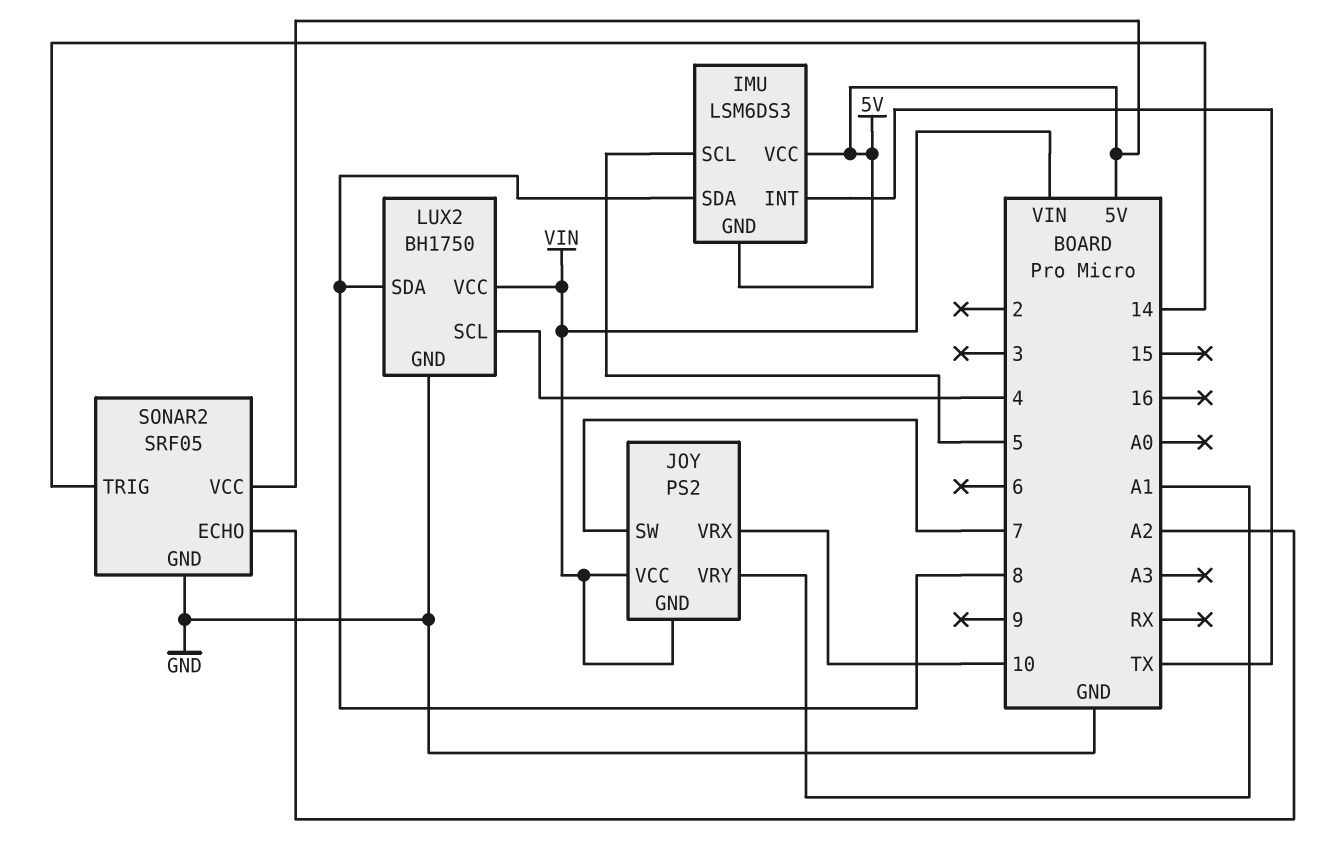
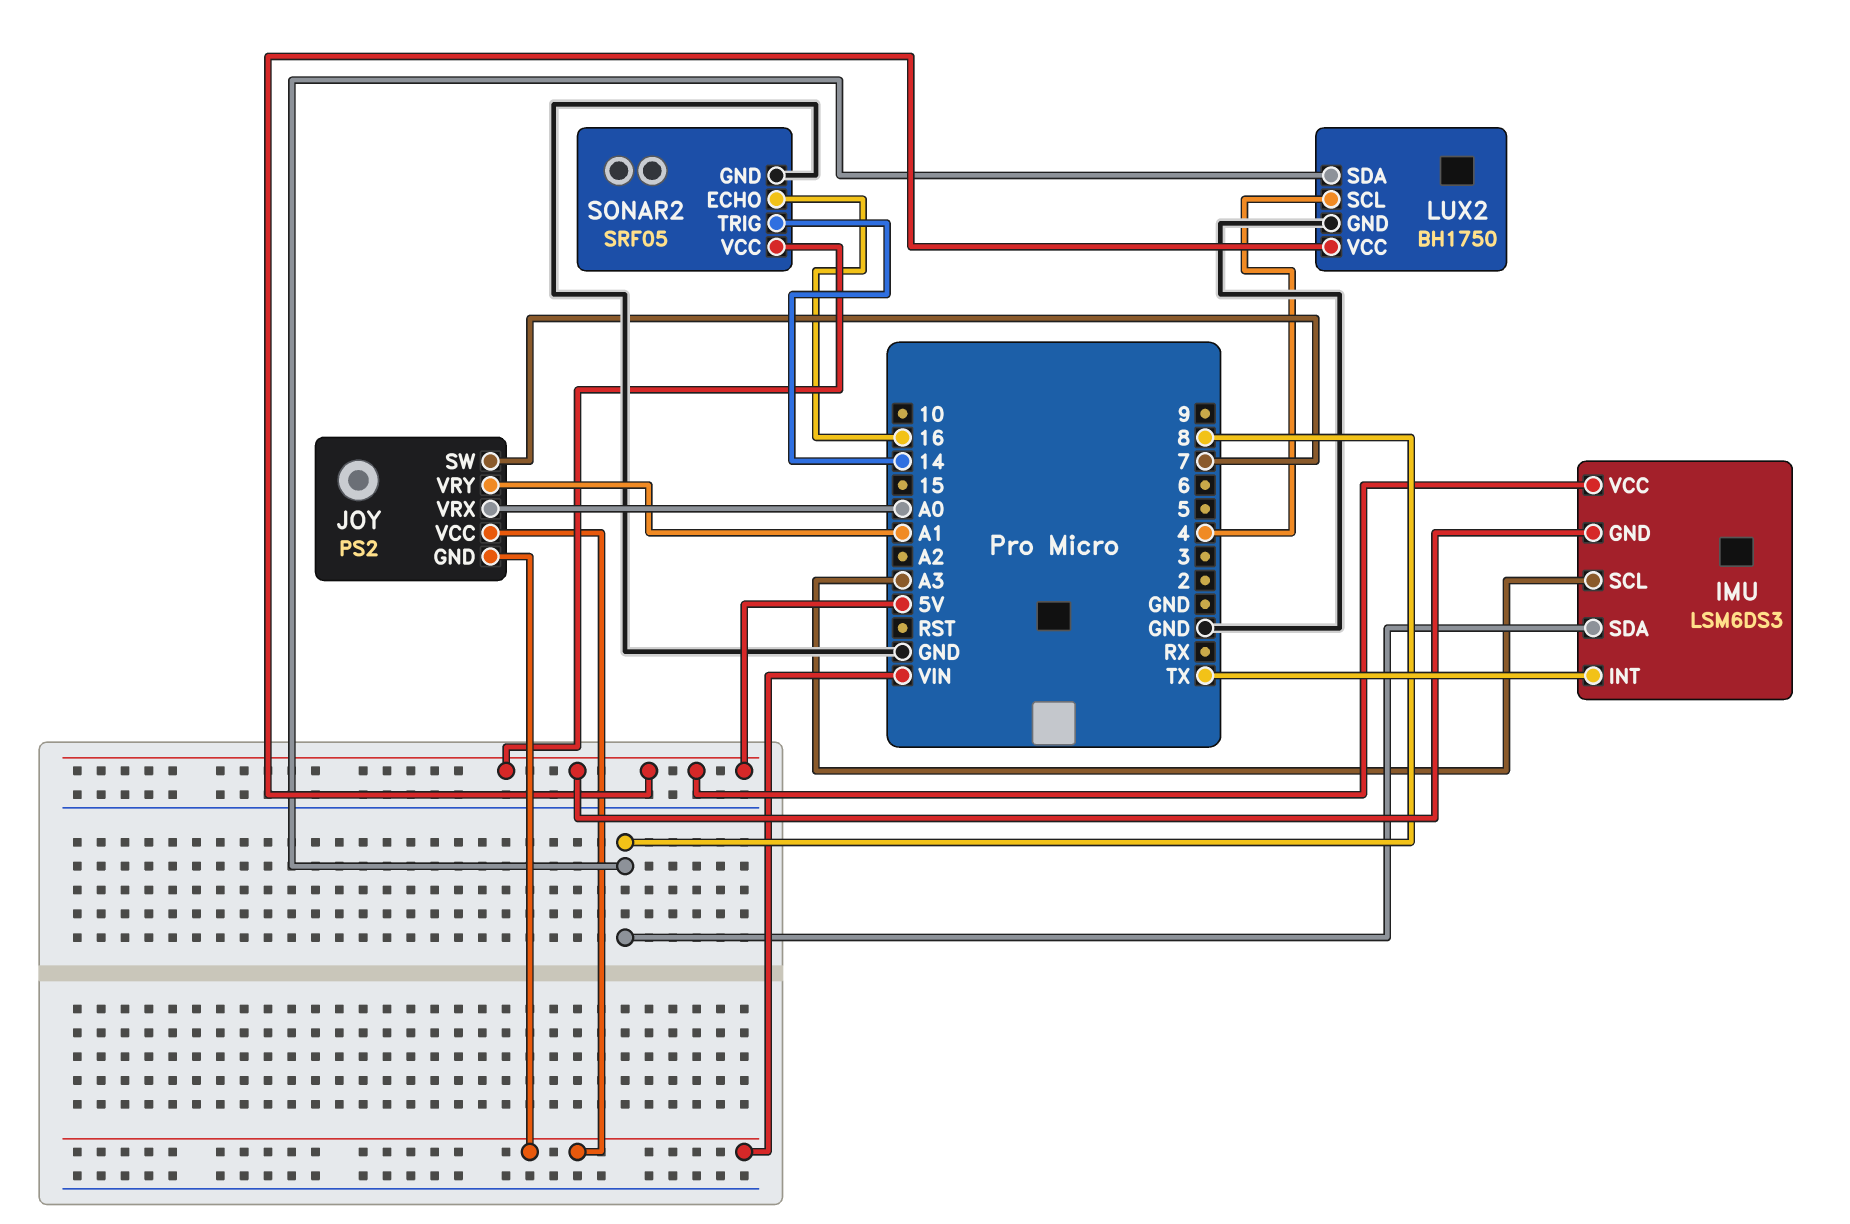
IMU pin SCL: 5 -> A3
JOY pin VRX: 10 -> A0
LUX2 pin VCC: VIN -> 5V
SONAR2 pin ECHO: A2 -> 16

